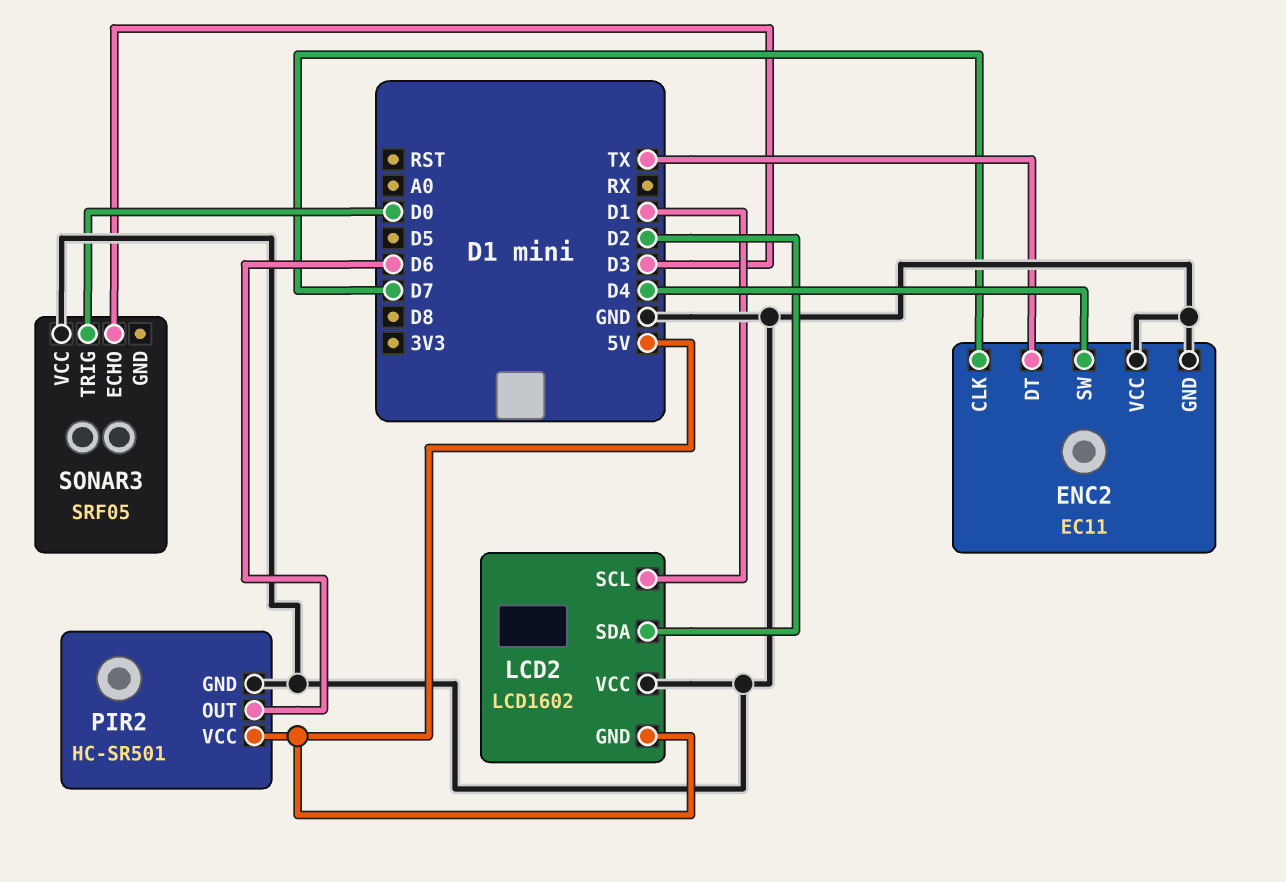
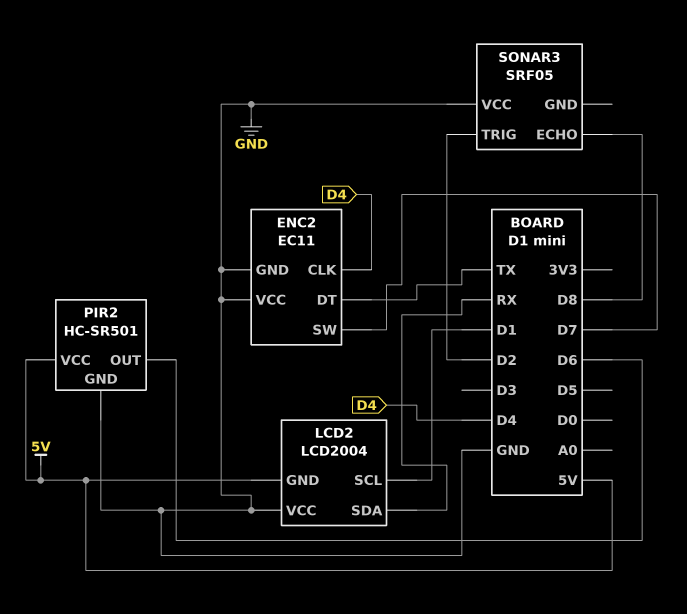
ENC2 pin CLK: D7 -> D4
ENC2 pin SW: D4 -> D7
LCD2: LCD1602 -> LCD2004
LCD2 pin SDA: D2 -> RX
SONAR3 pin ECHO: D3 -> D8
SONAR3 pin TRIG: D0 -> D2

